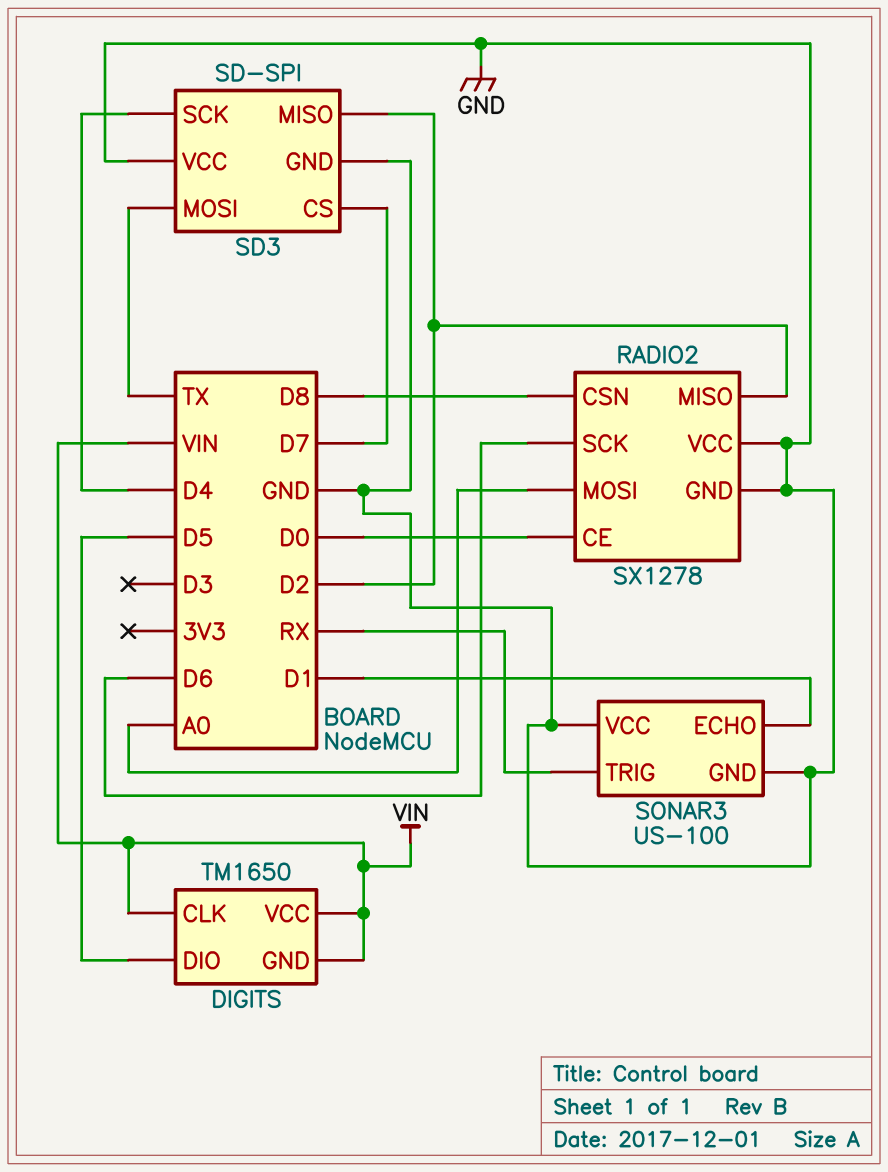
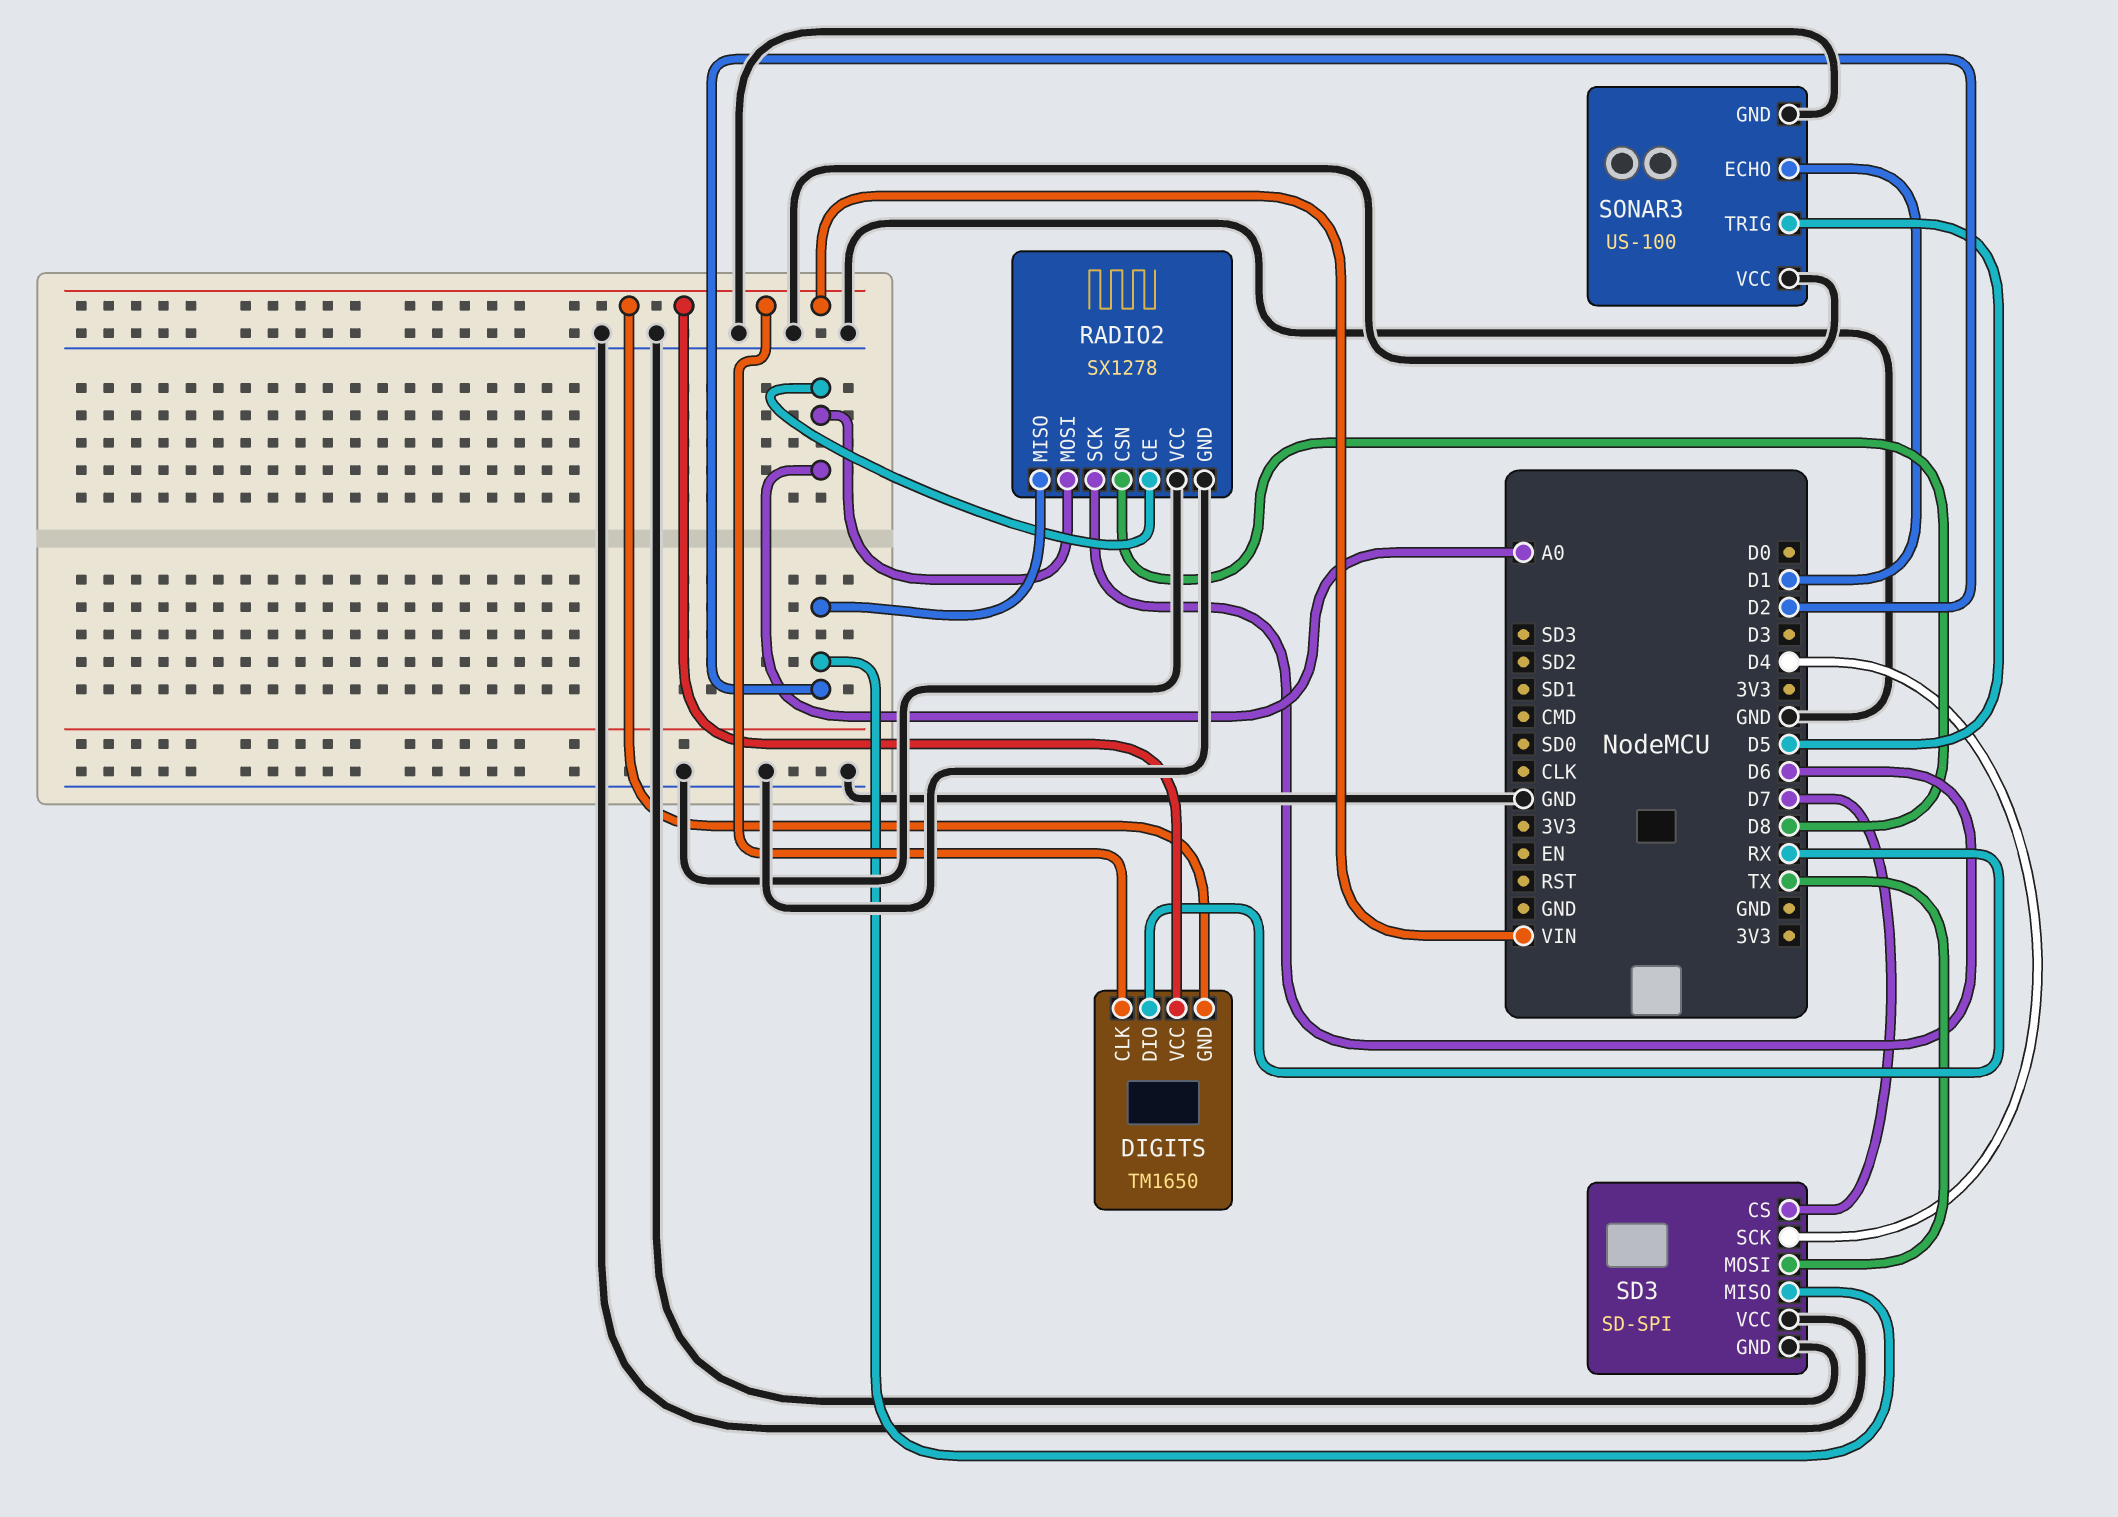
DIGITS pin DIO: D5 -> RX
RADIO2 pin CE: D0 -> A0
SONAR3 pin TRIG: RX -> D5

